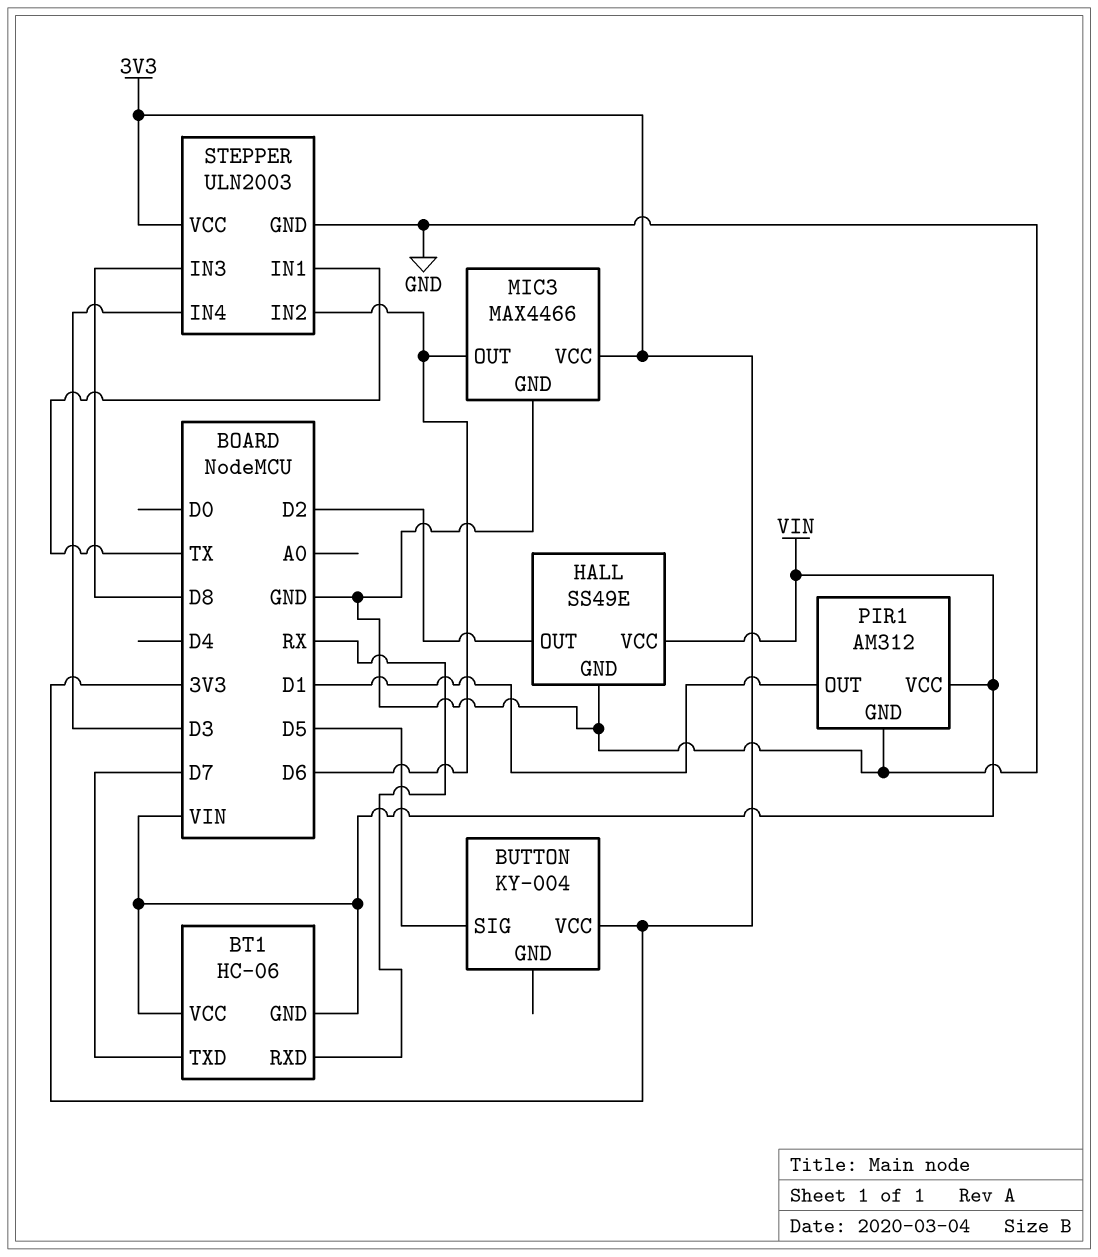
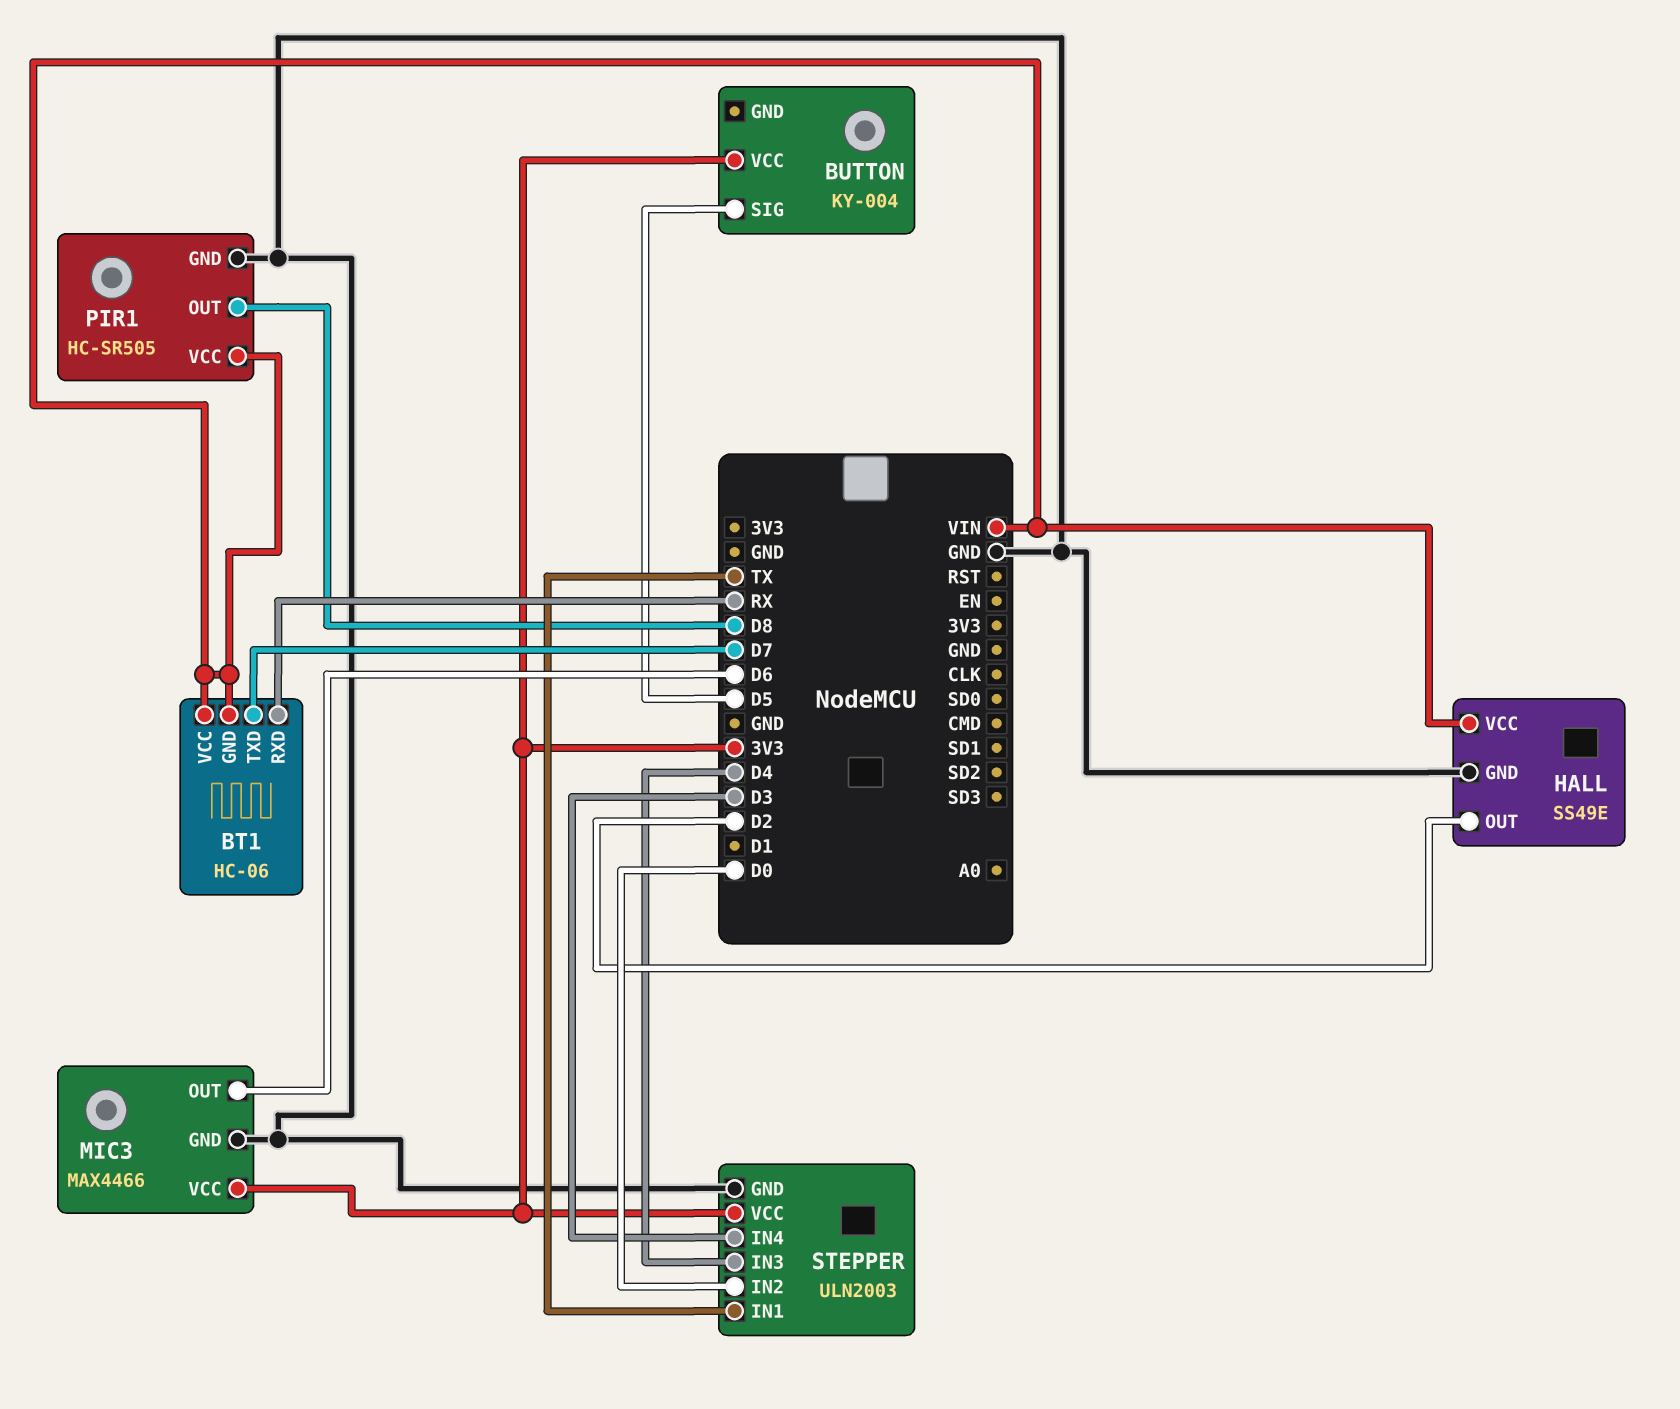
PIR1: AM312 -> HC-SR505
PIR1 pin OUT: D1 -> D8
STEPPER pin IN2: D6 -> D0
STEPPER pin IN3: D8 -> D4

